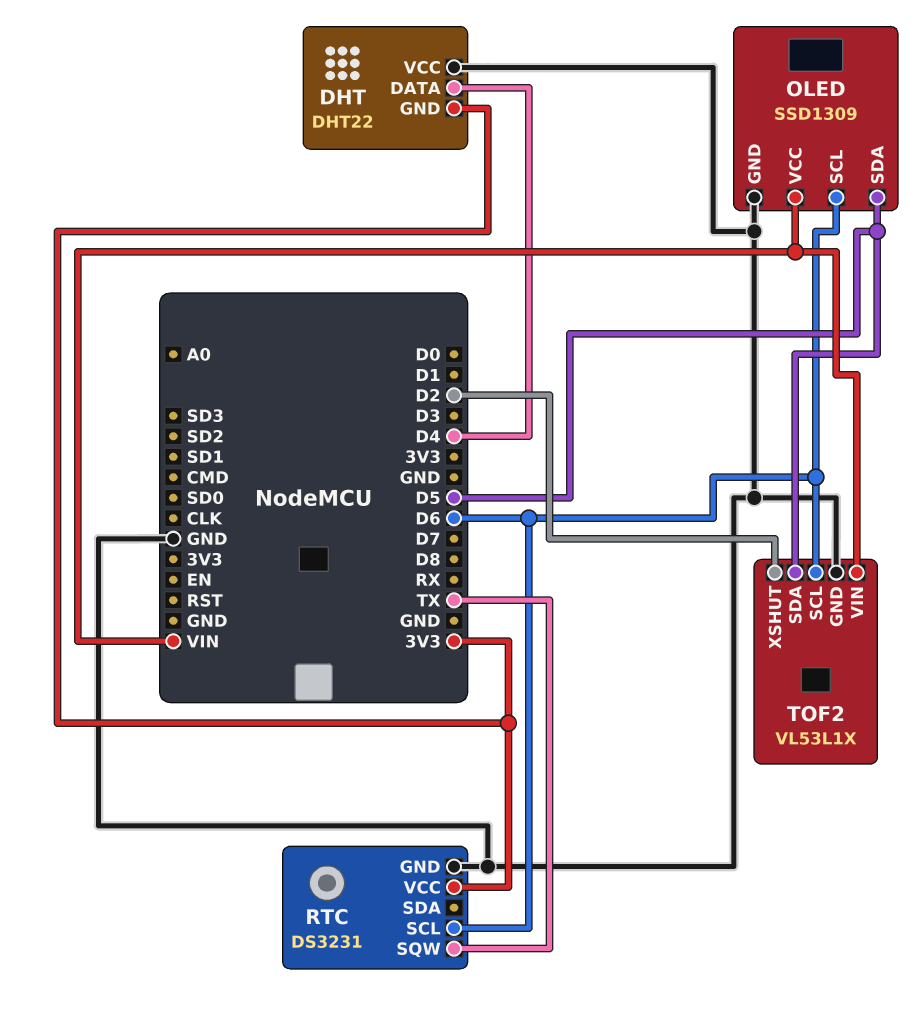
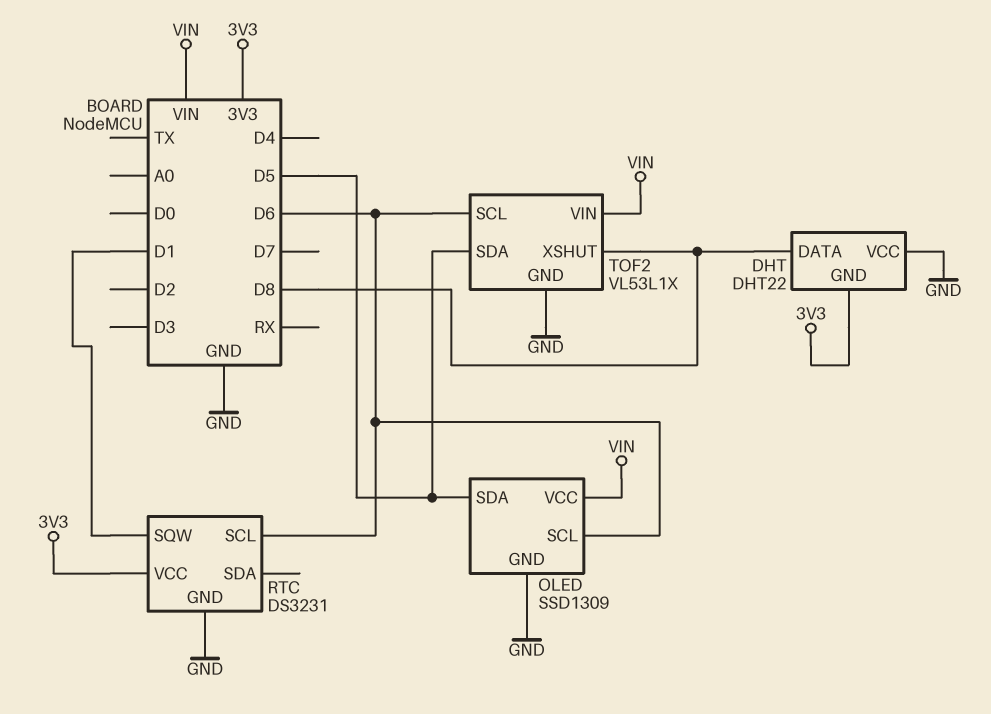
DHT pin DATA: D4 -> D8
RTC pin SQW: TX -> D1
TOF2 pin XSHUT: D2 -> D8

